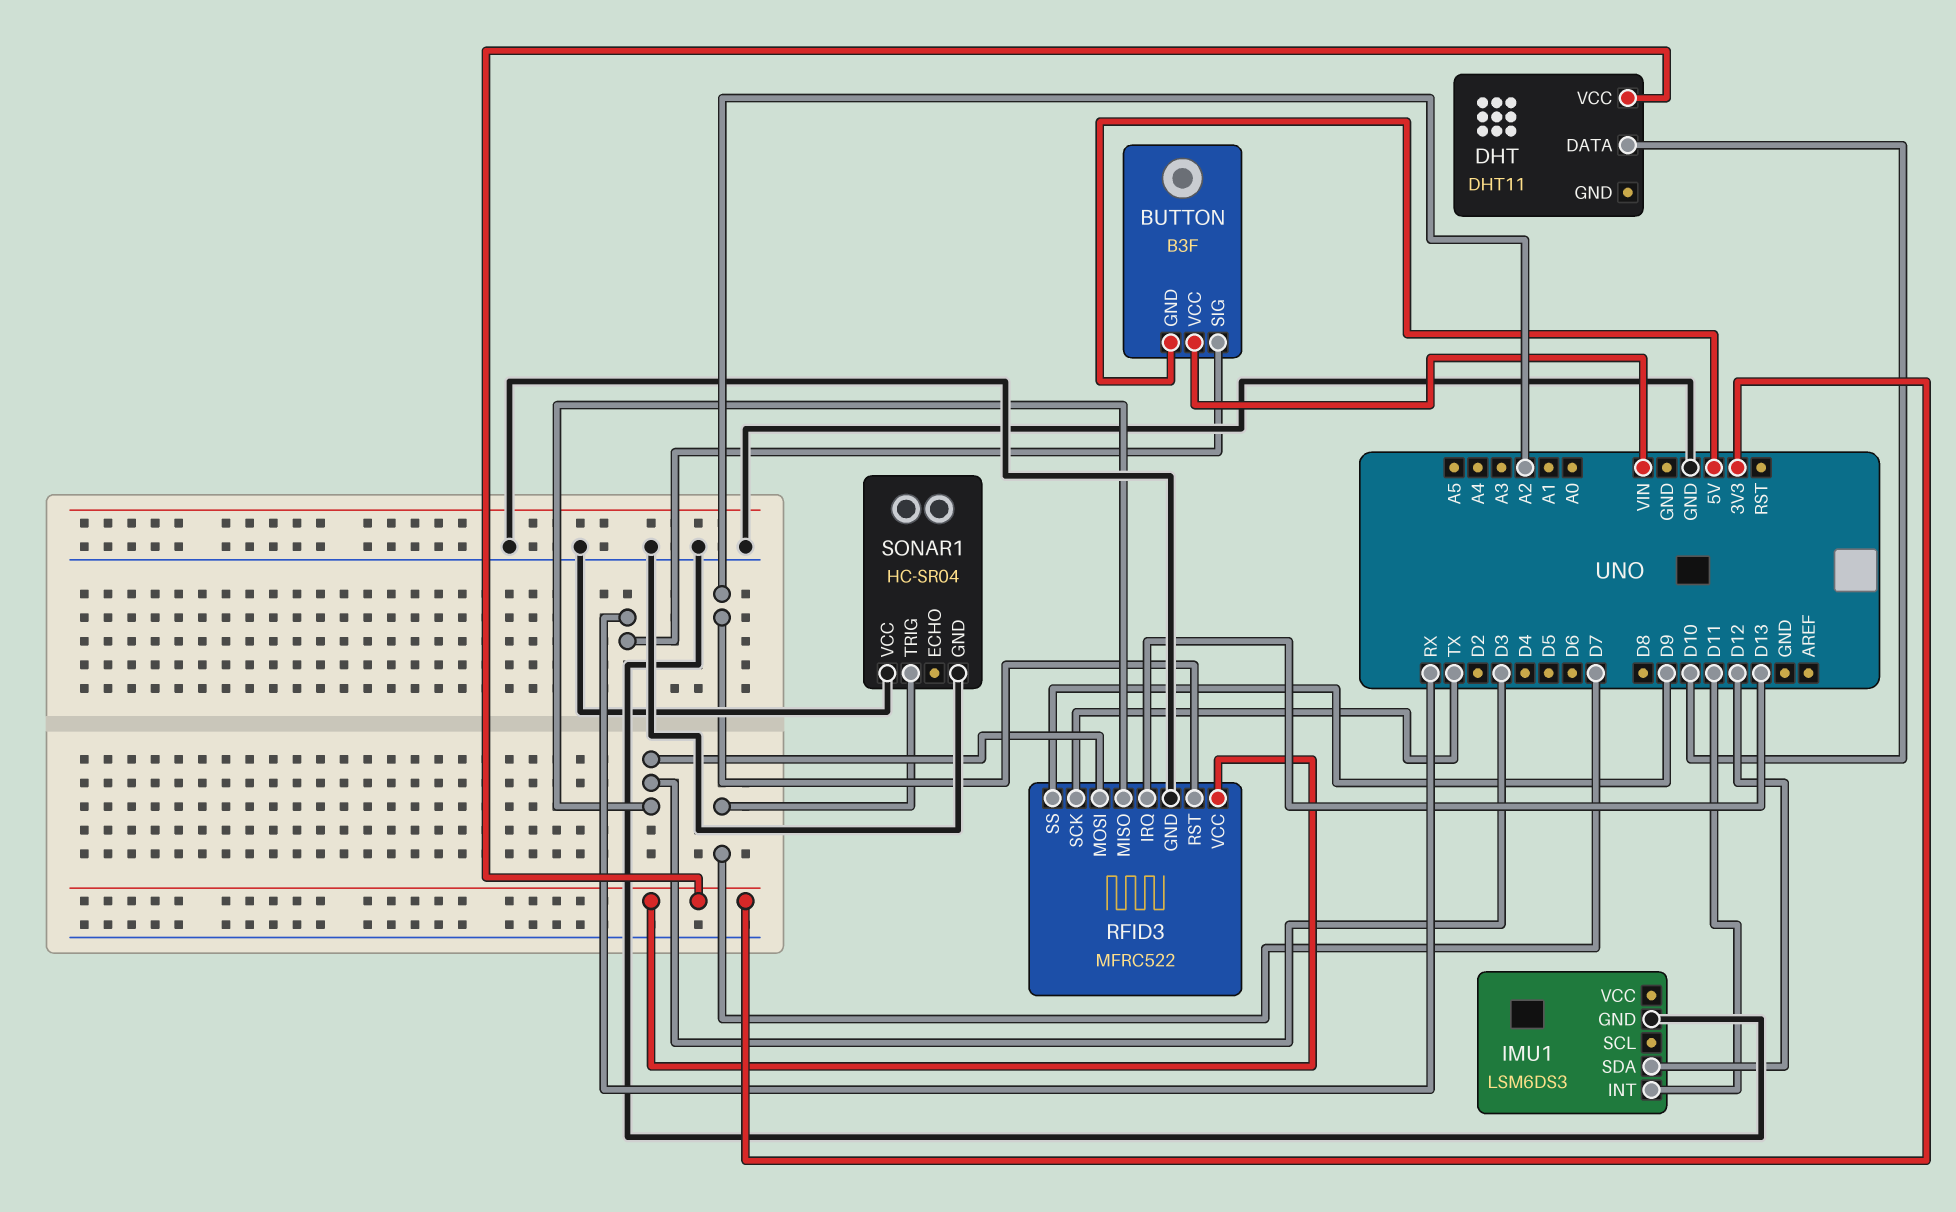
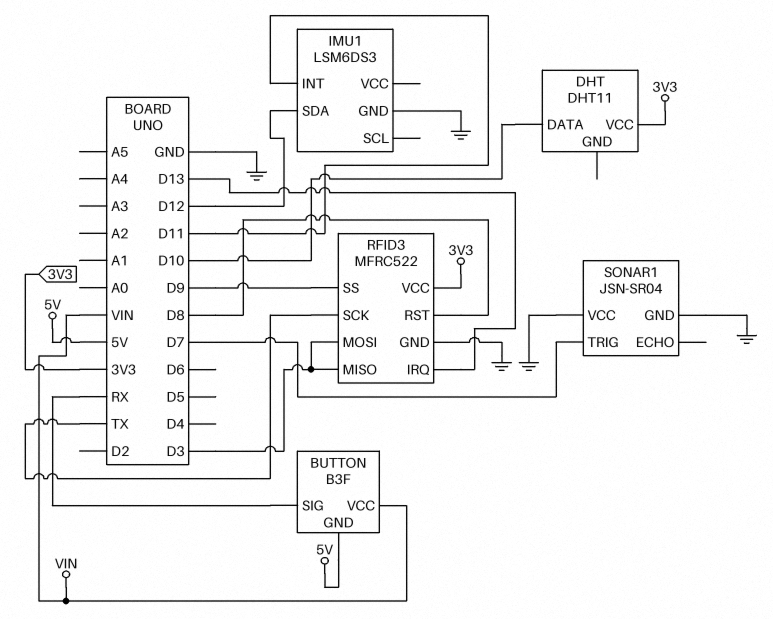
RFID3 pin RST: A2 -> D8
SONAR1: HC-SR04 -> JSN-SR04

